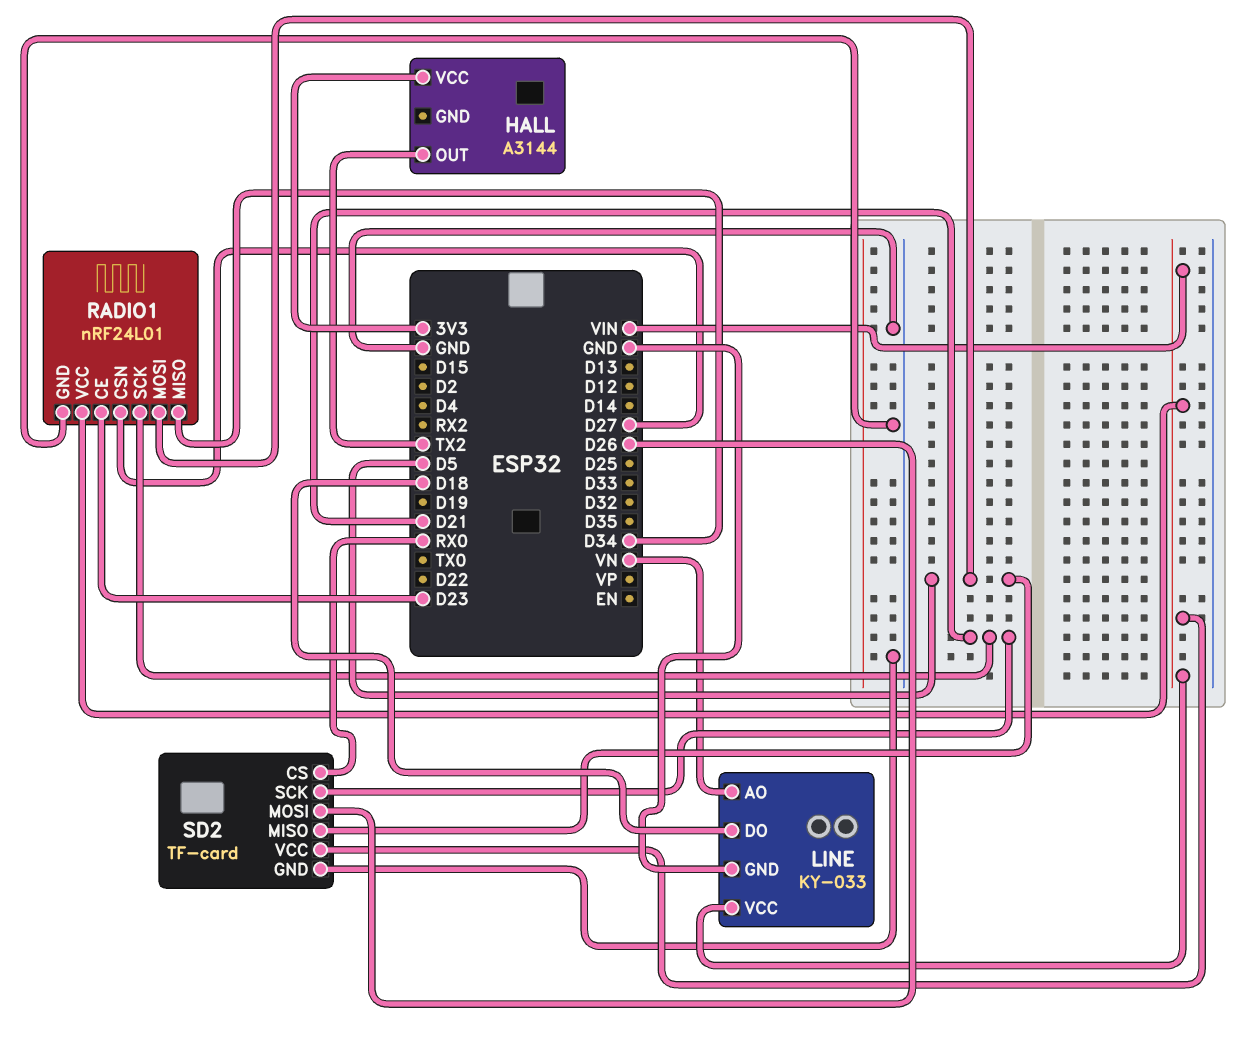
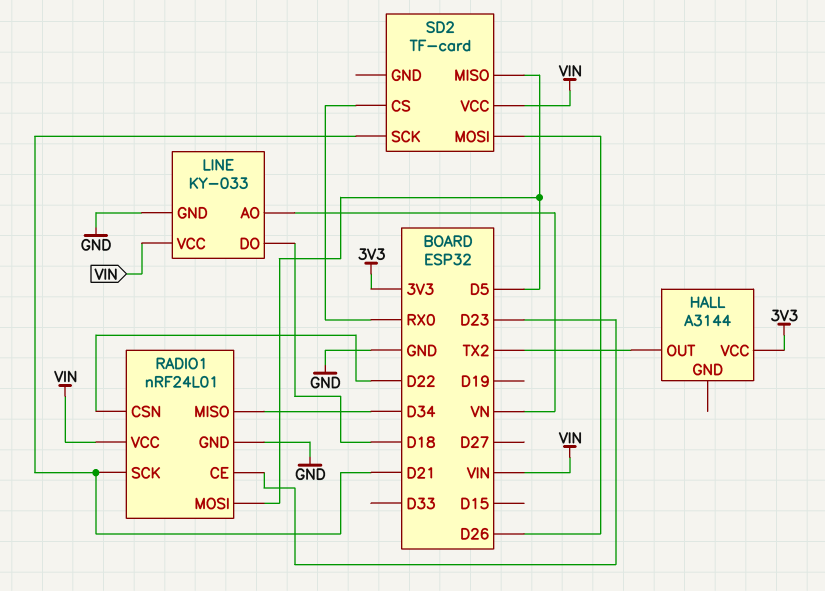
RADIO1 pin CSN: D27 -> D22
SD2 pin GND: GND -> none

